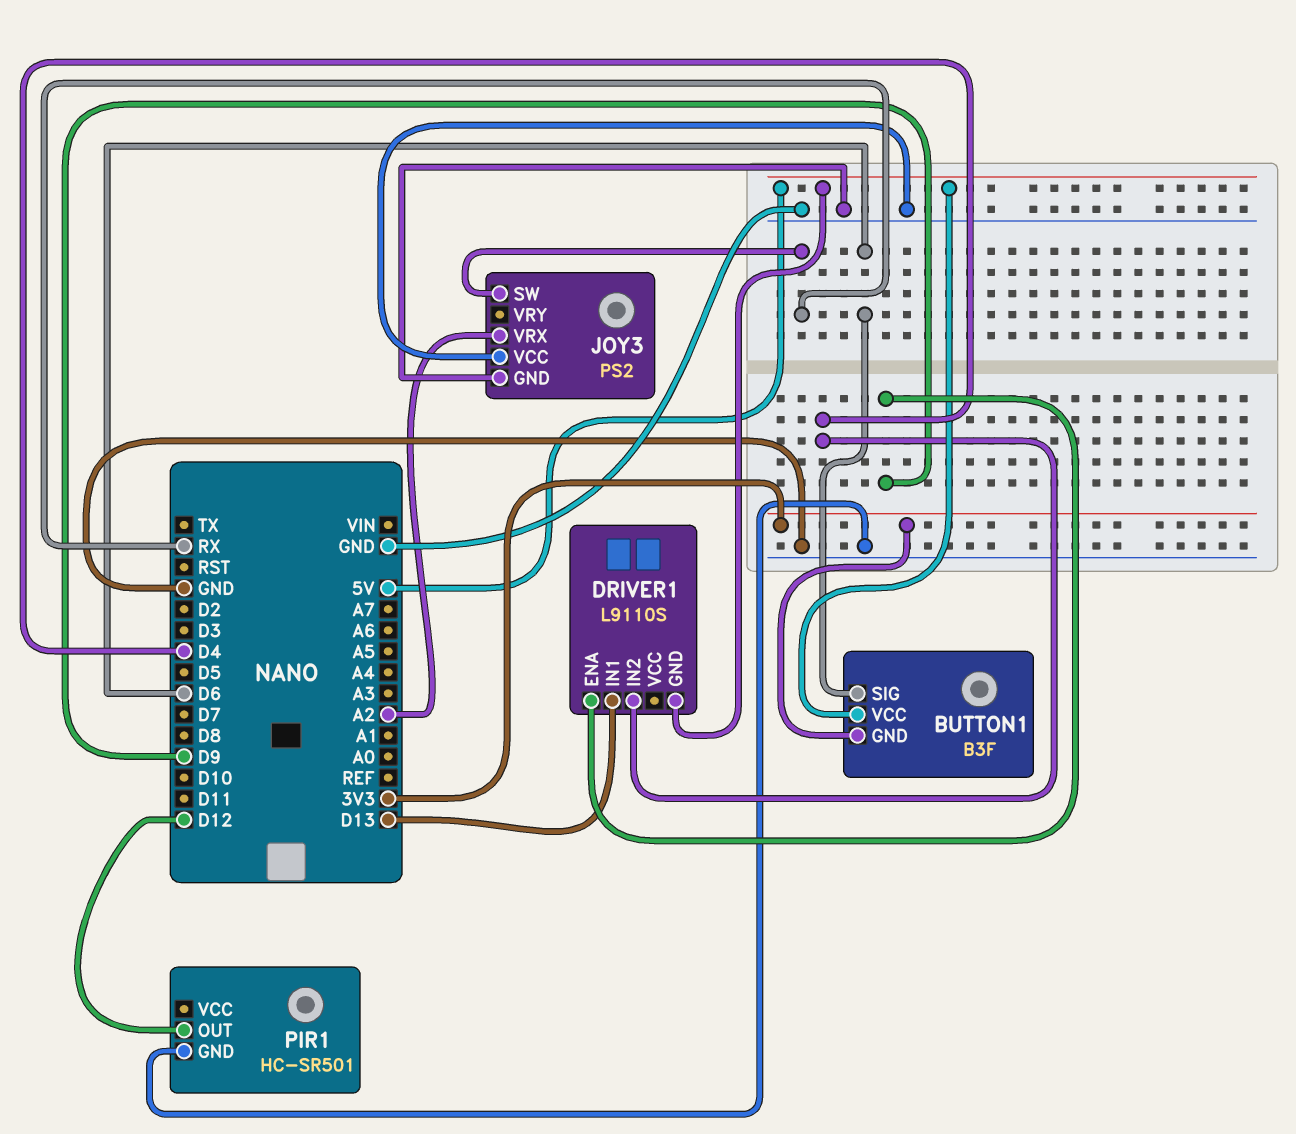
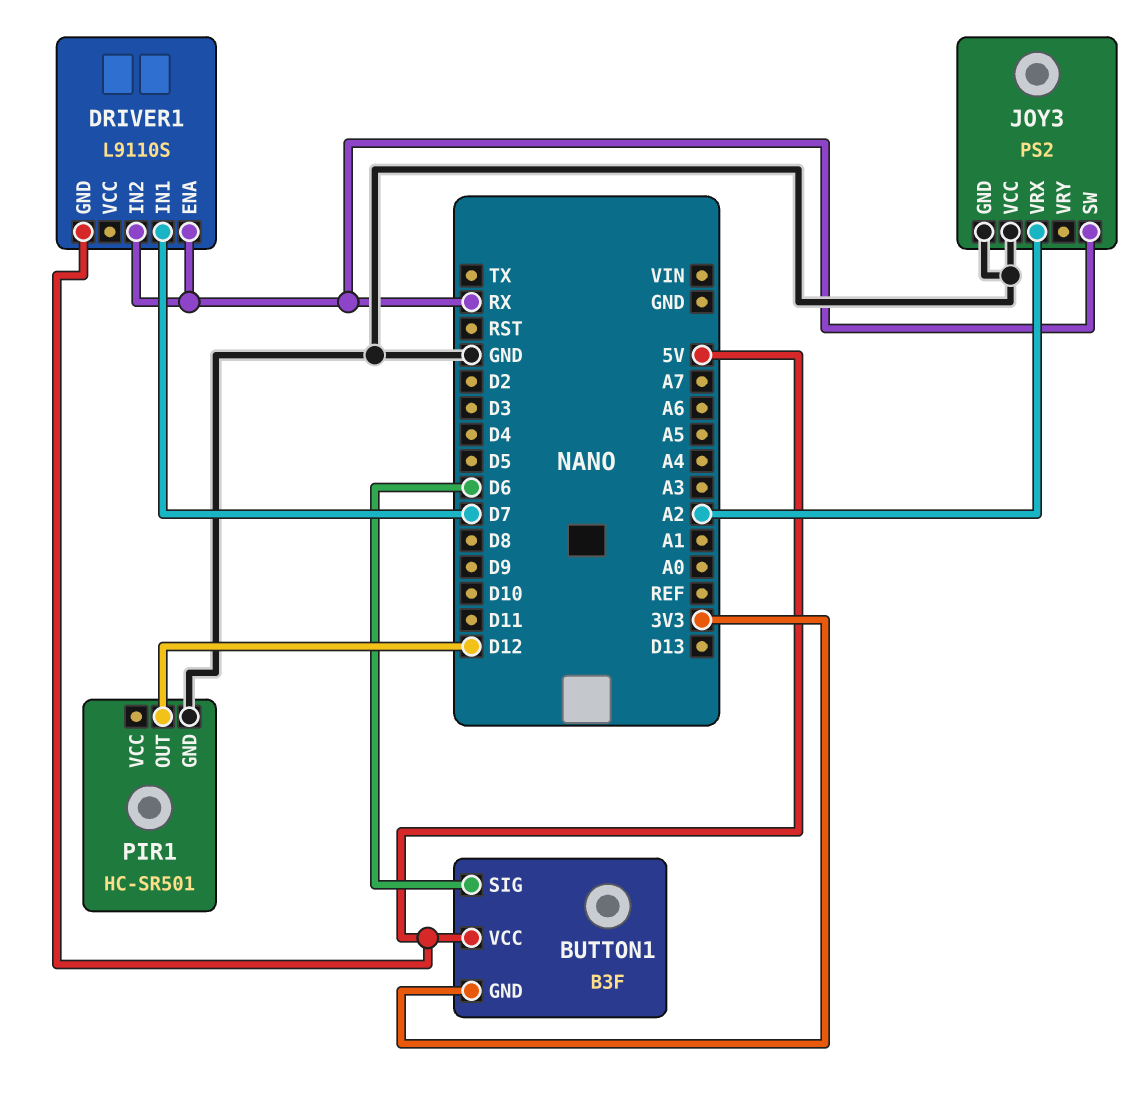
DRIVER1 pin ENA: D9 -> RX
DRIVER1 pin IN1: D13 -> D7
DRIVER1 pin IN2: D4 -> RX

